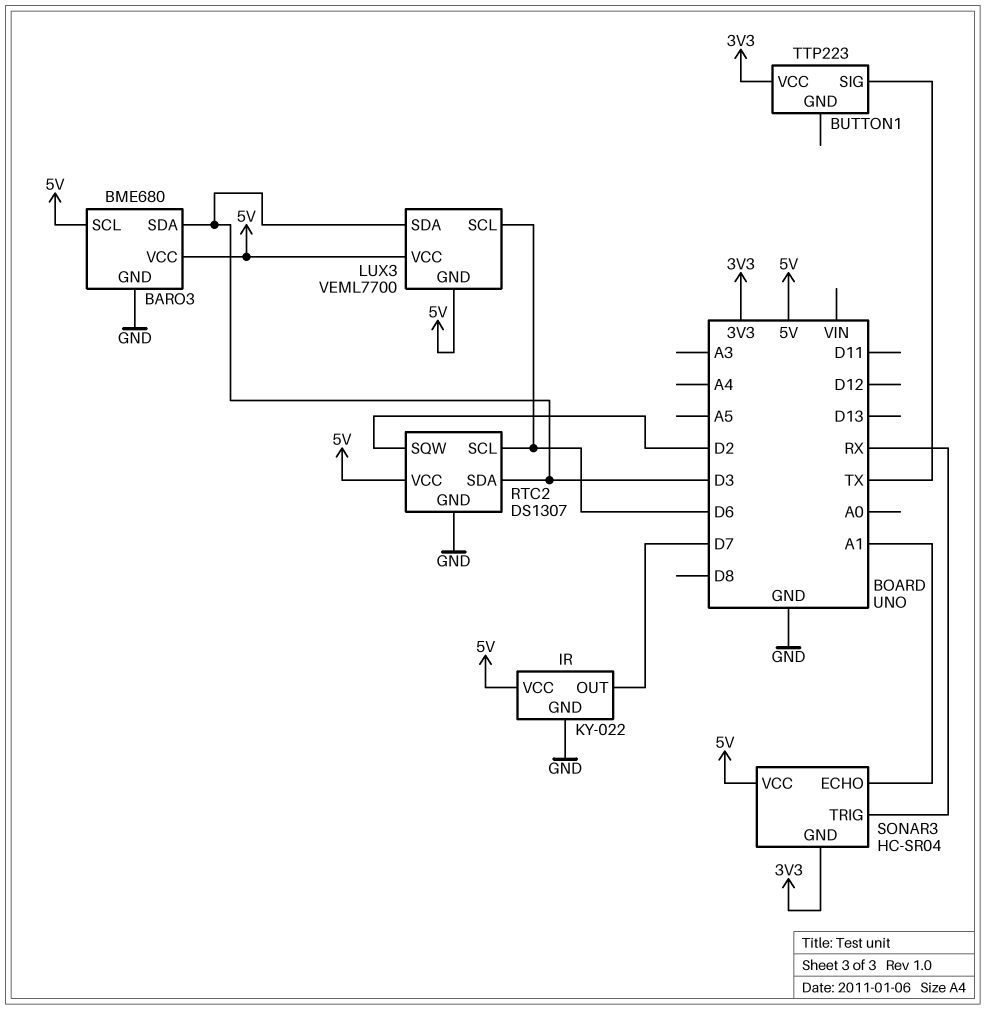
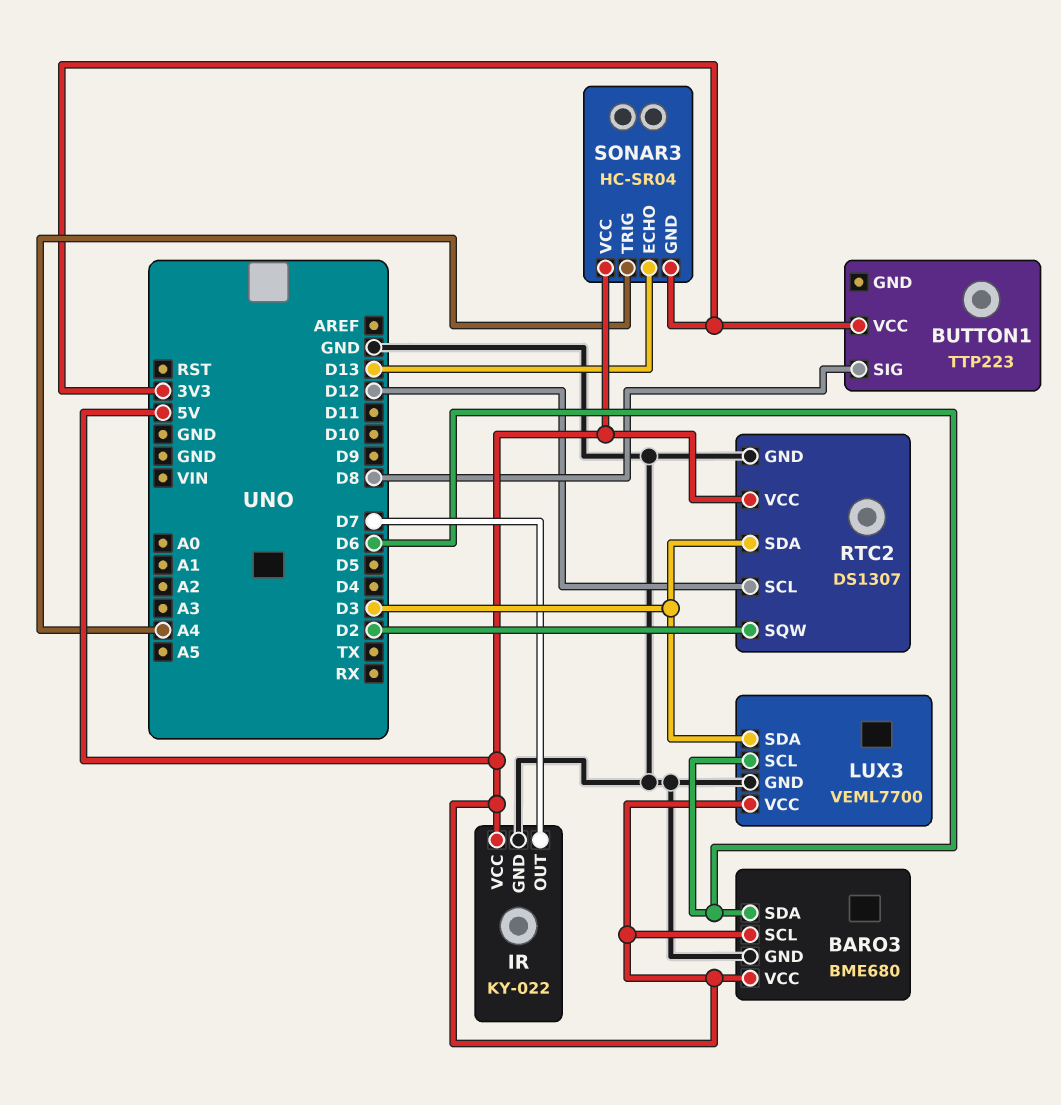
BARO3 pin SDA: D3 -> D6
BUTTON1 pin SIG: TX -> D8
LUX3 pin GND: 5V -> GND
RTC2 pin SCL: D6 -> D12
SONAR3 pin ECHO: A1 -> D13
SONAR3 pin TRIG: RX -> A4

